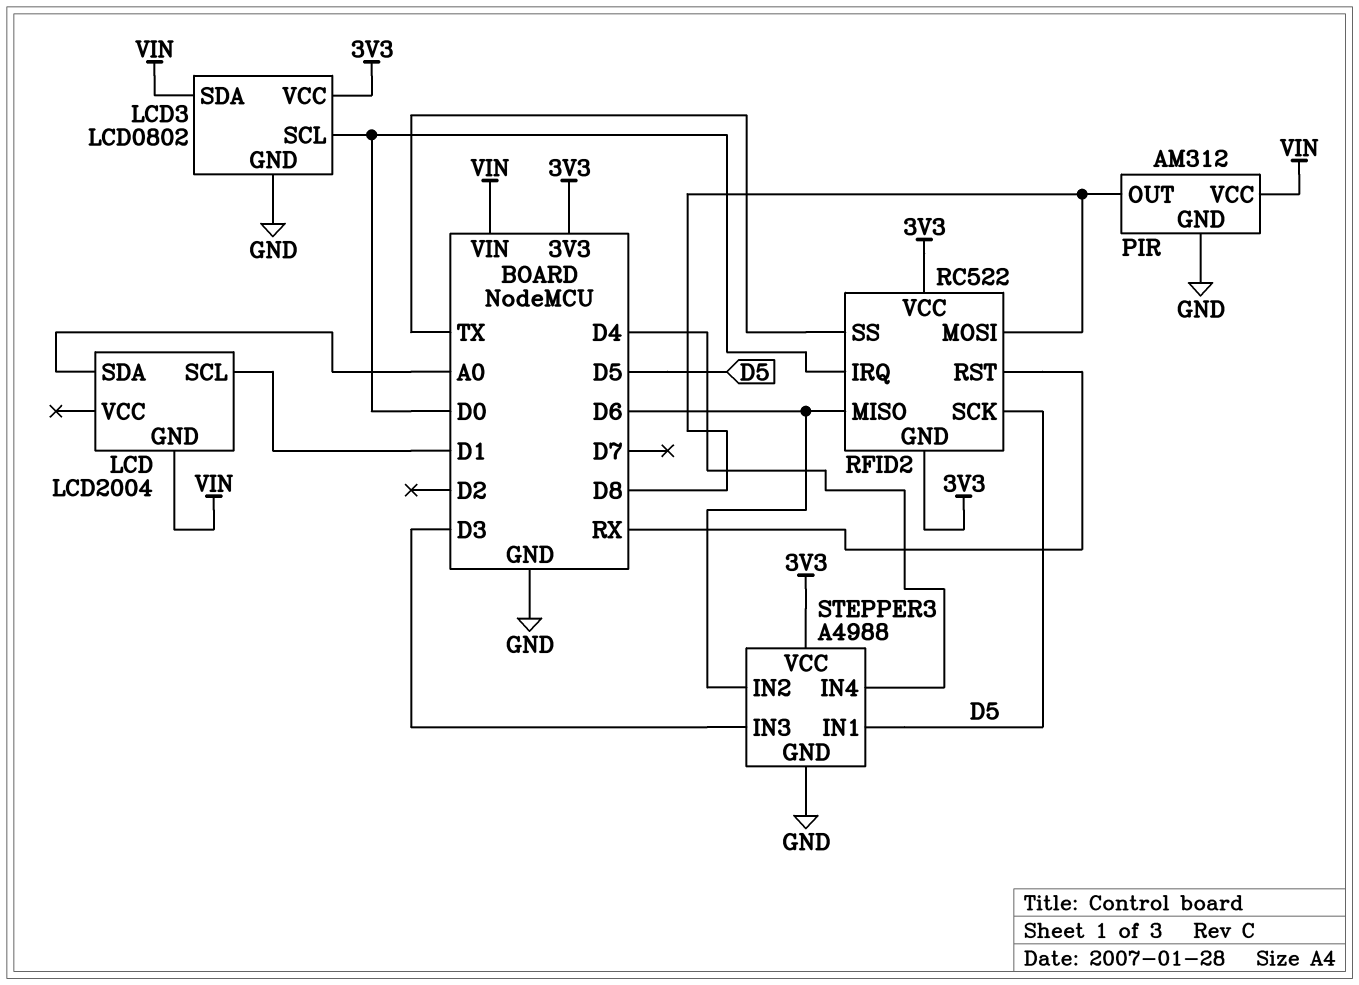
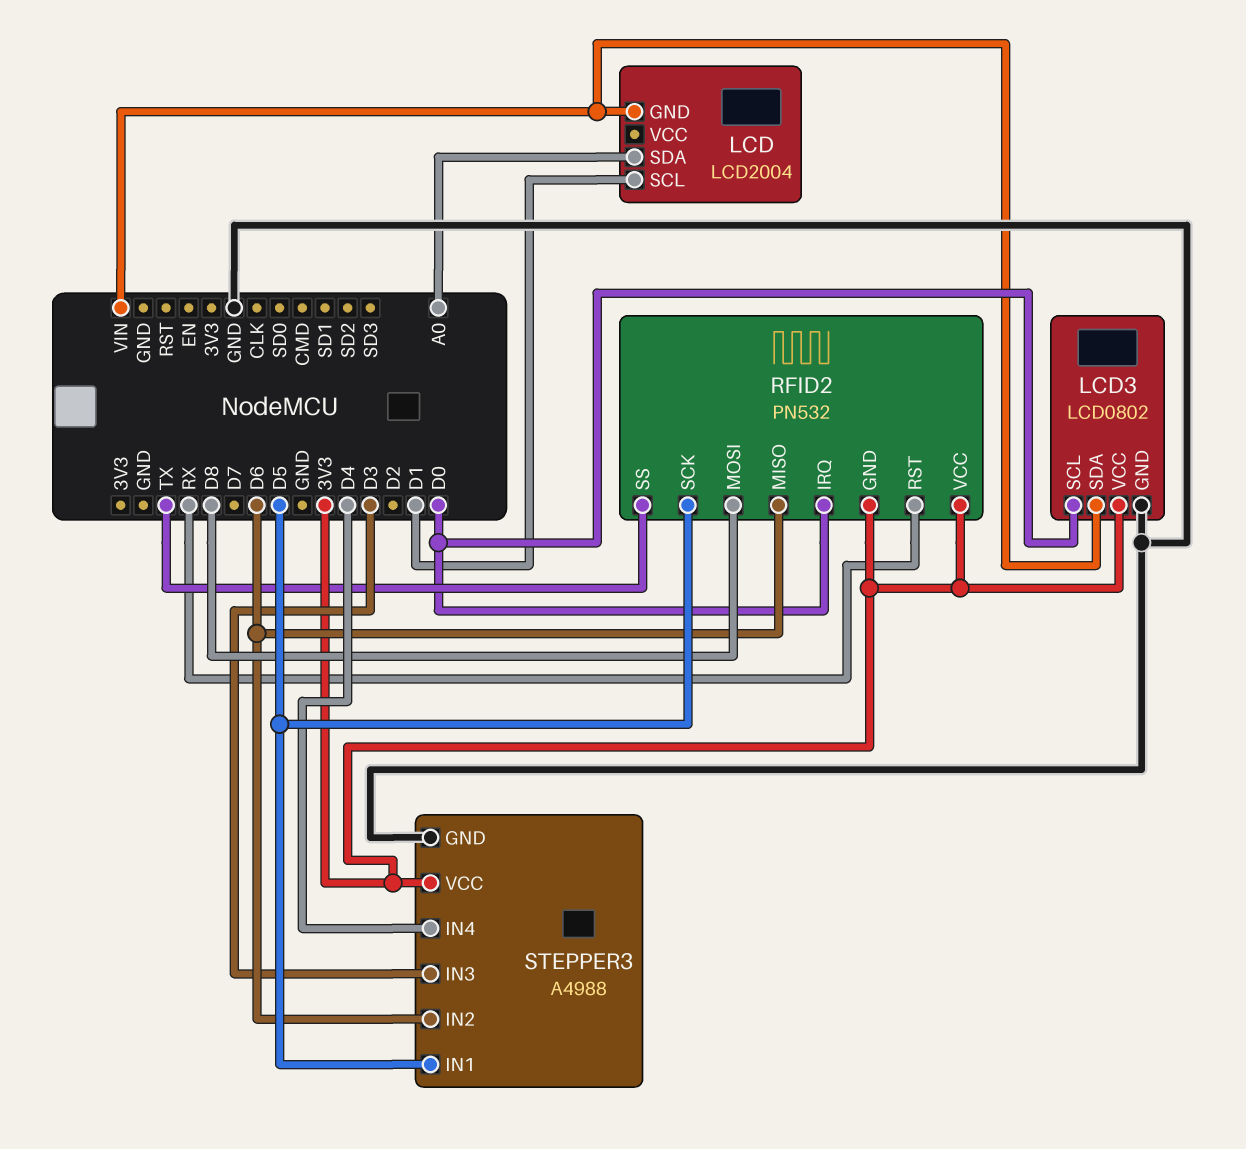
PIR: AM312 -> none
PIR pin GND: GND -> none
PIR pin OUT: D8 -> none
PIR pin VCC: VIN -> none
RFID2: RC522 -> PN532

